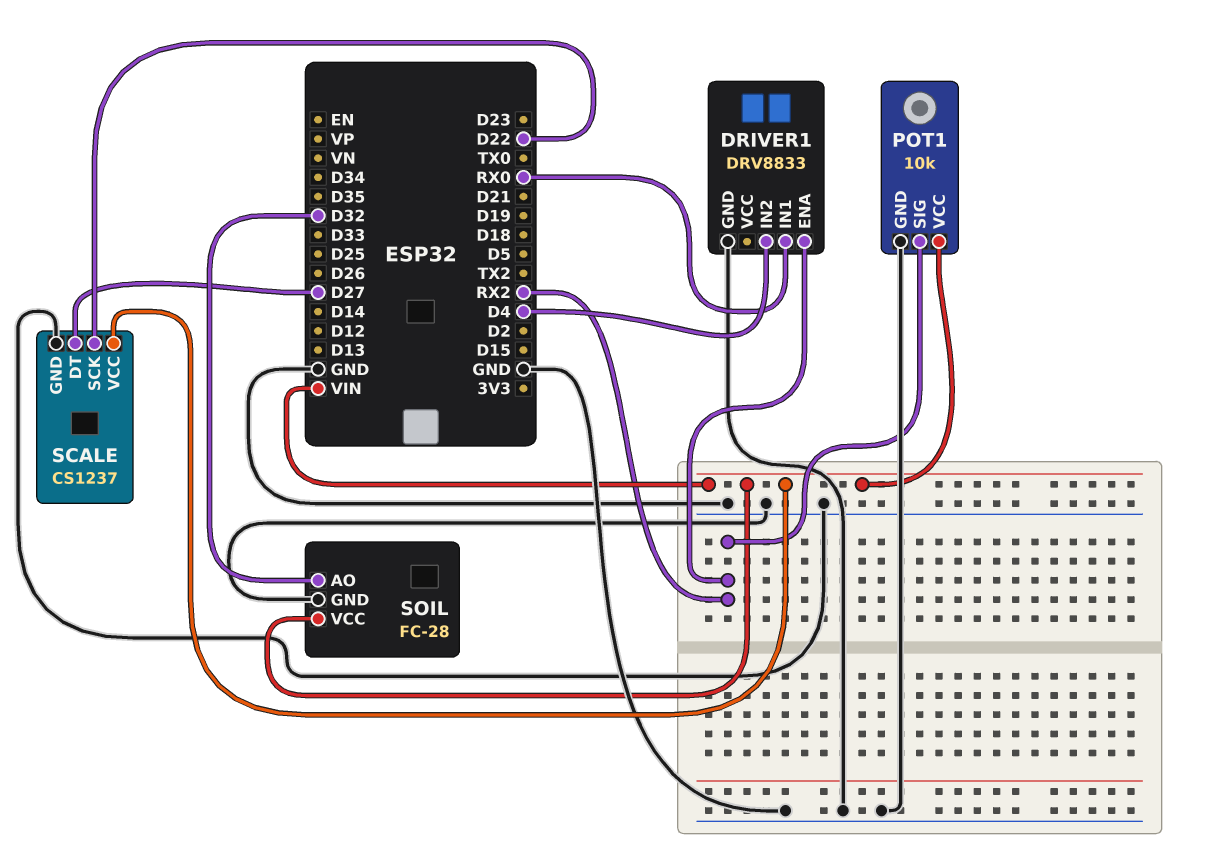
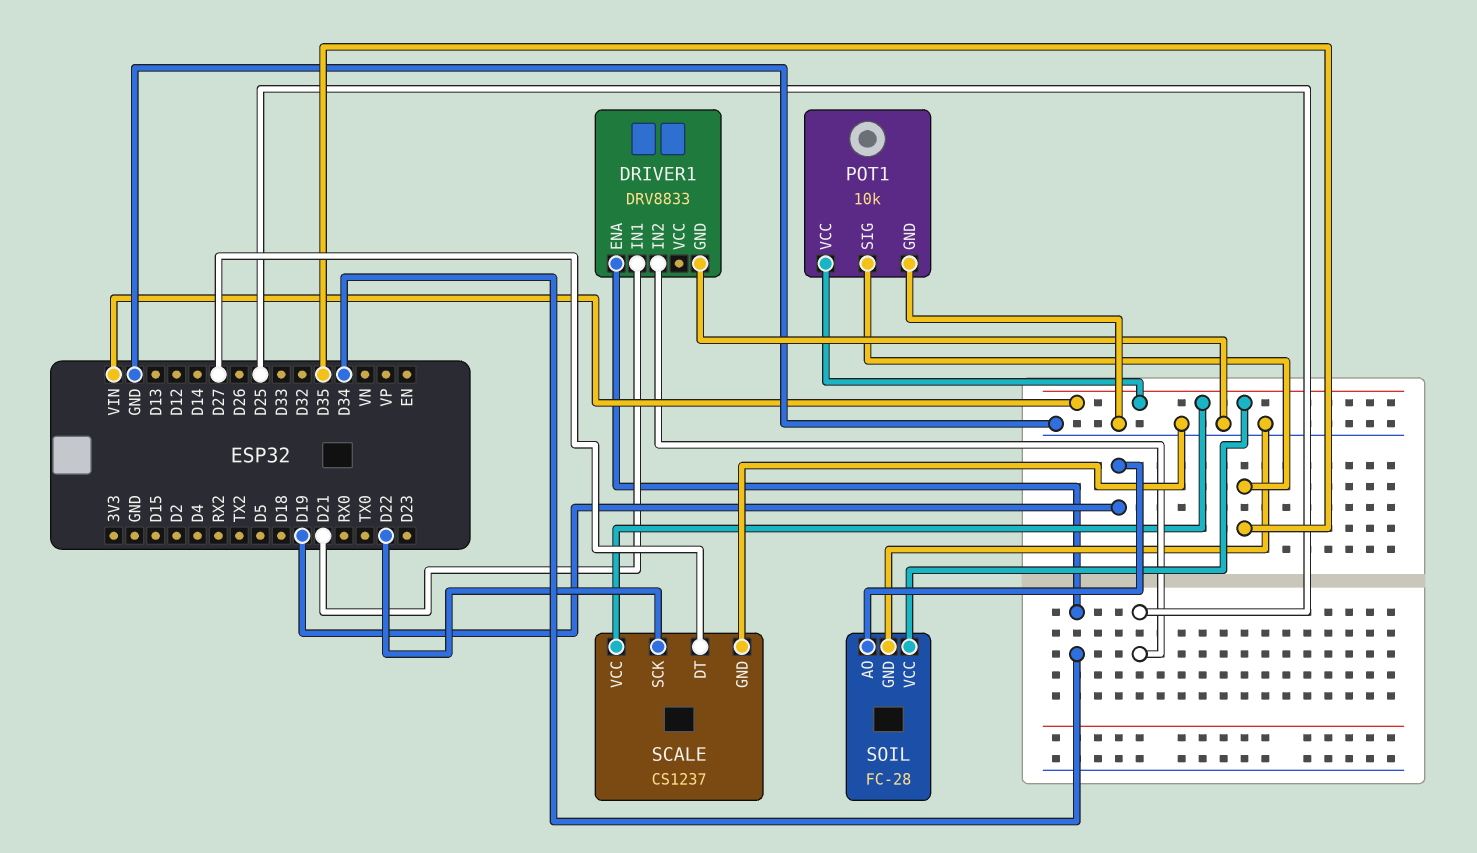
DRIVER1 pin ENA: RX2 -> D34
DRIVER1 pin IN1: RX0 -> D21
DRIVER1 pin IN2: D4 -> D25
POT1 pin SIG: RX2 -> D35
SOIL pin AO: D32 -> D19

